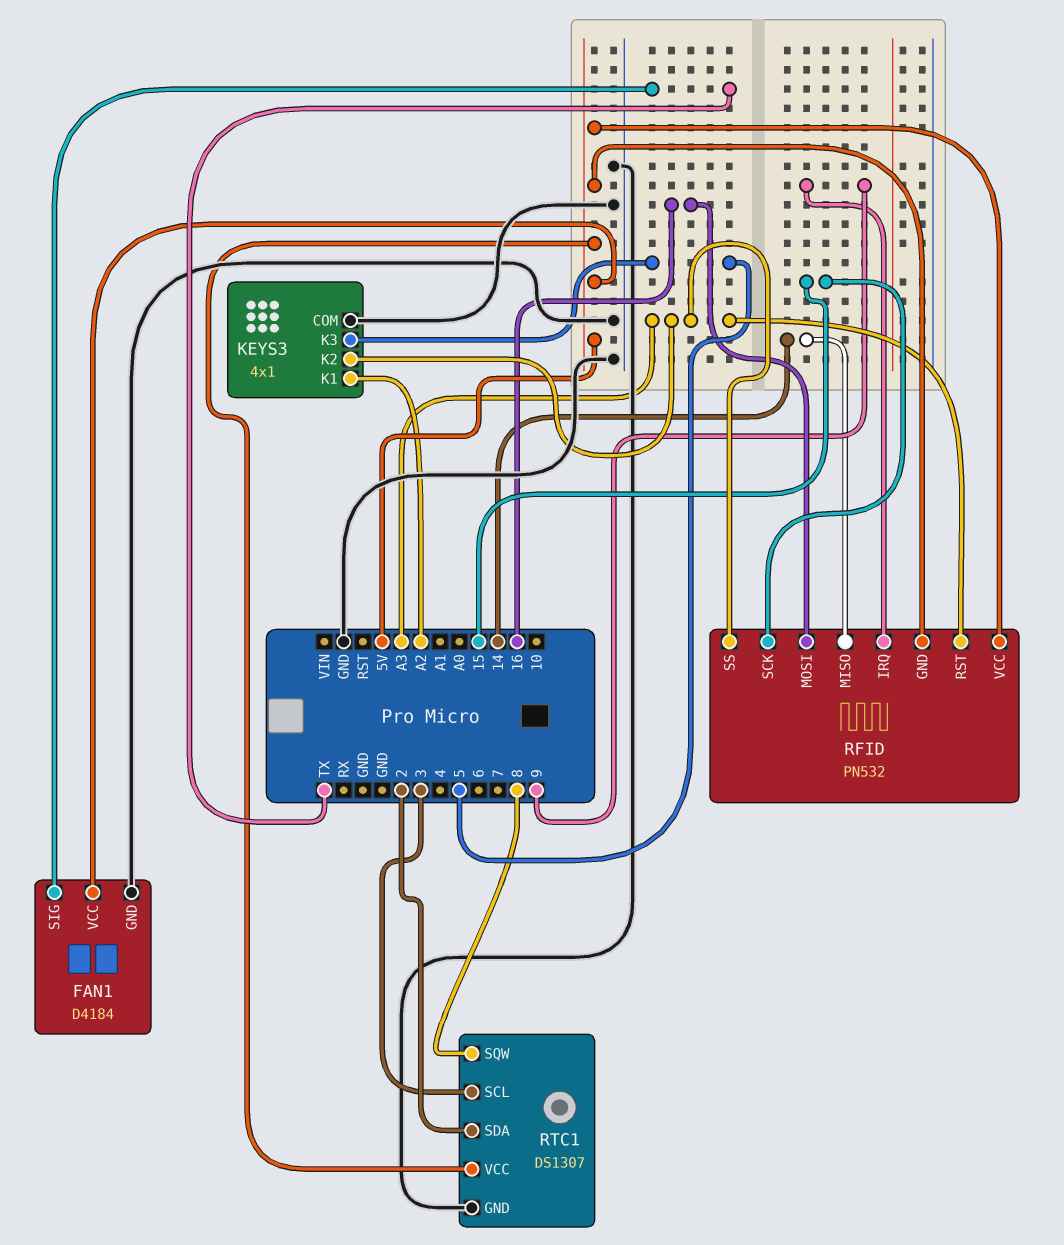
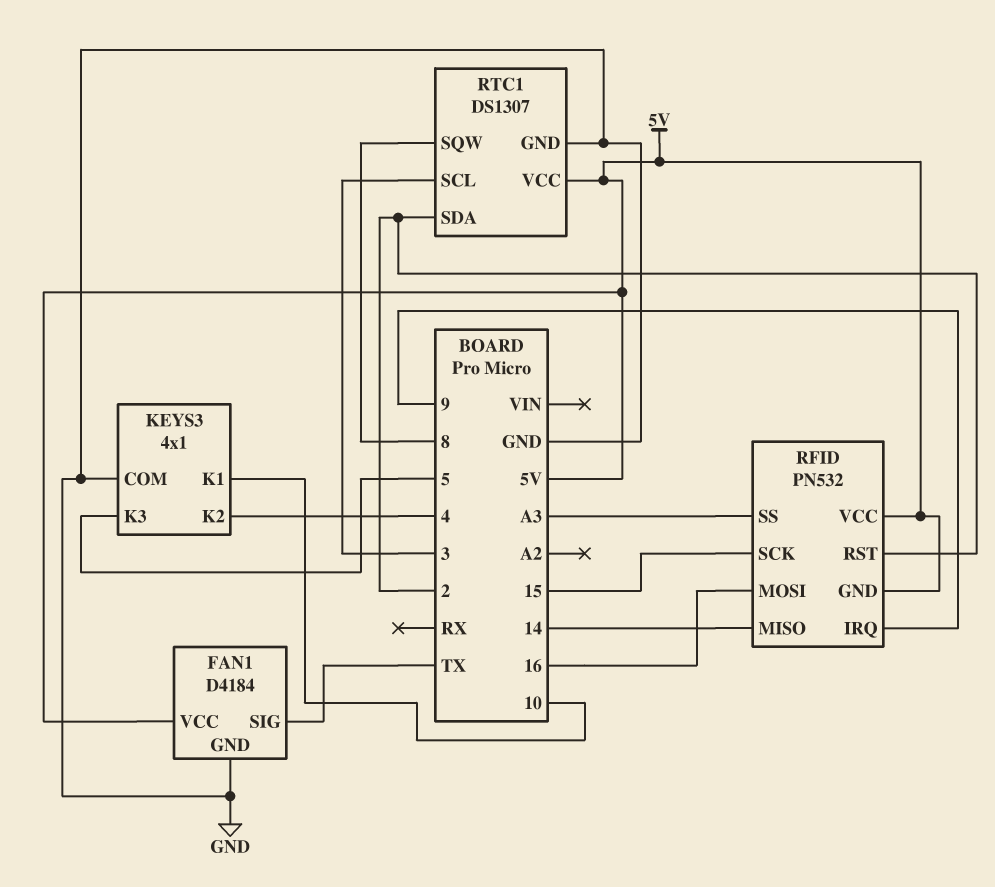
KEYS3 pin K1: A2 -> 10
KEYS3 pin K2: A3 -> 4
RFID pin RST: A3 -> 2

